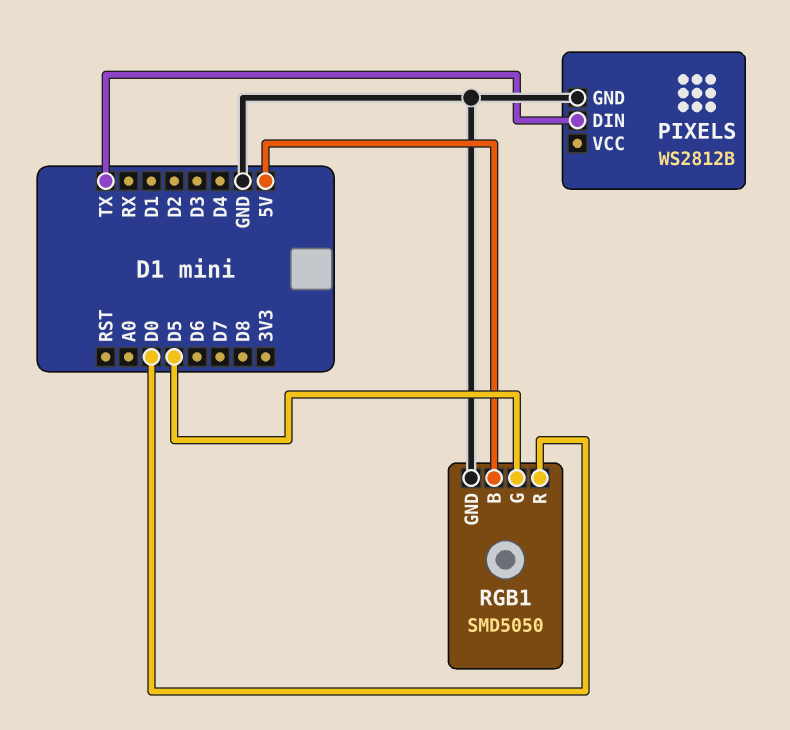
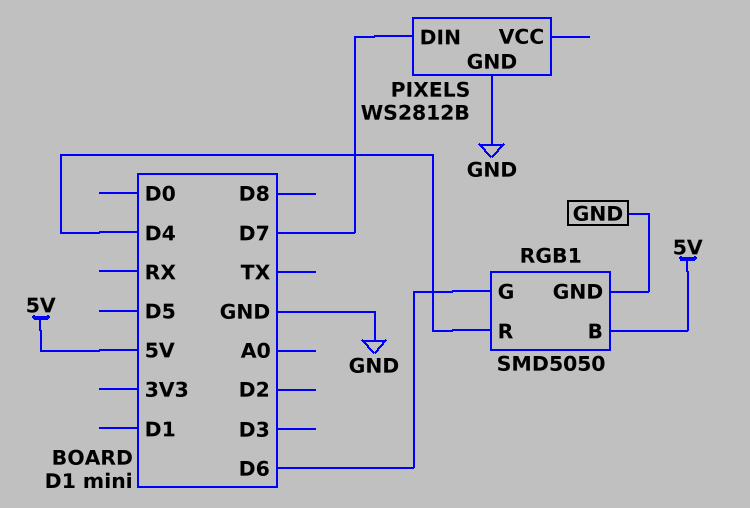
PIXELS pin DIN: TX -> D7
RGB1 pin G: D5 -> D6
RGB1 pin R: D0 -> D4

